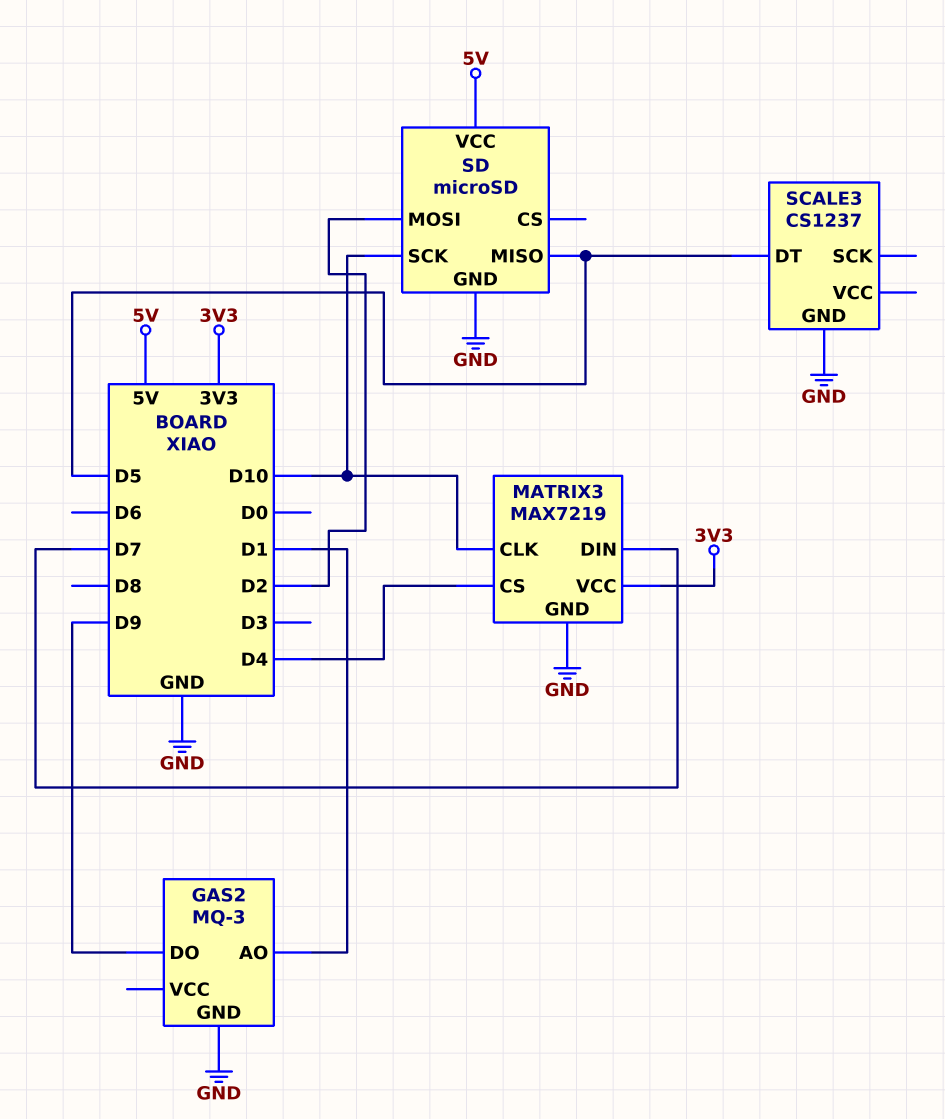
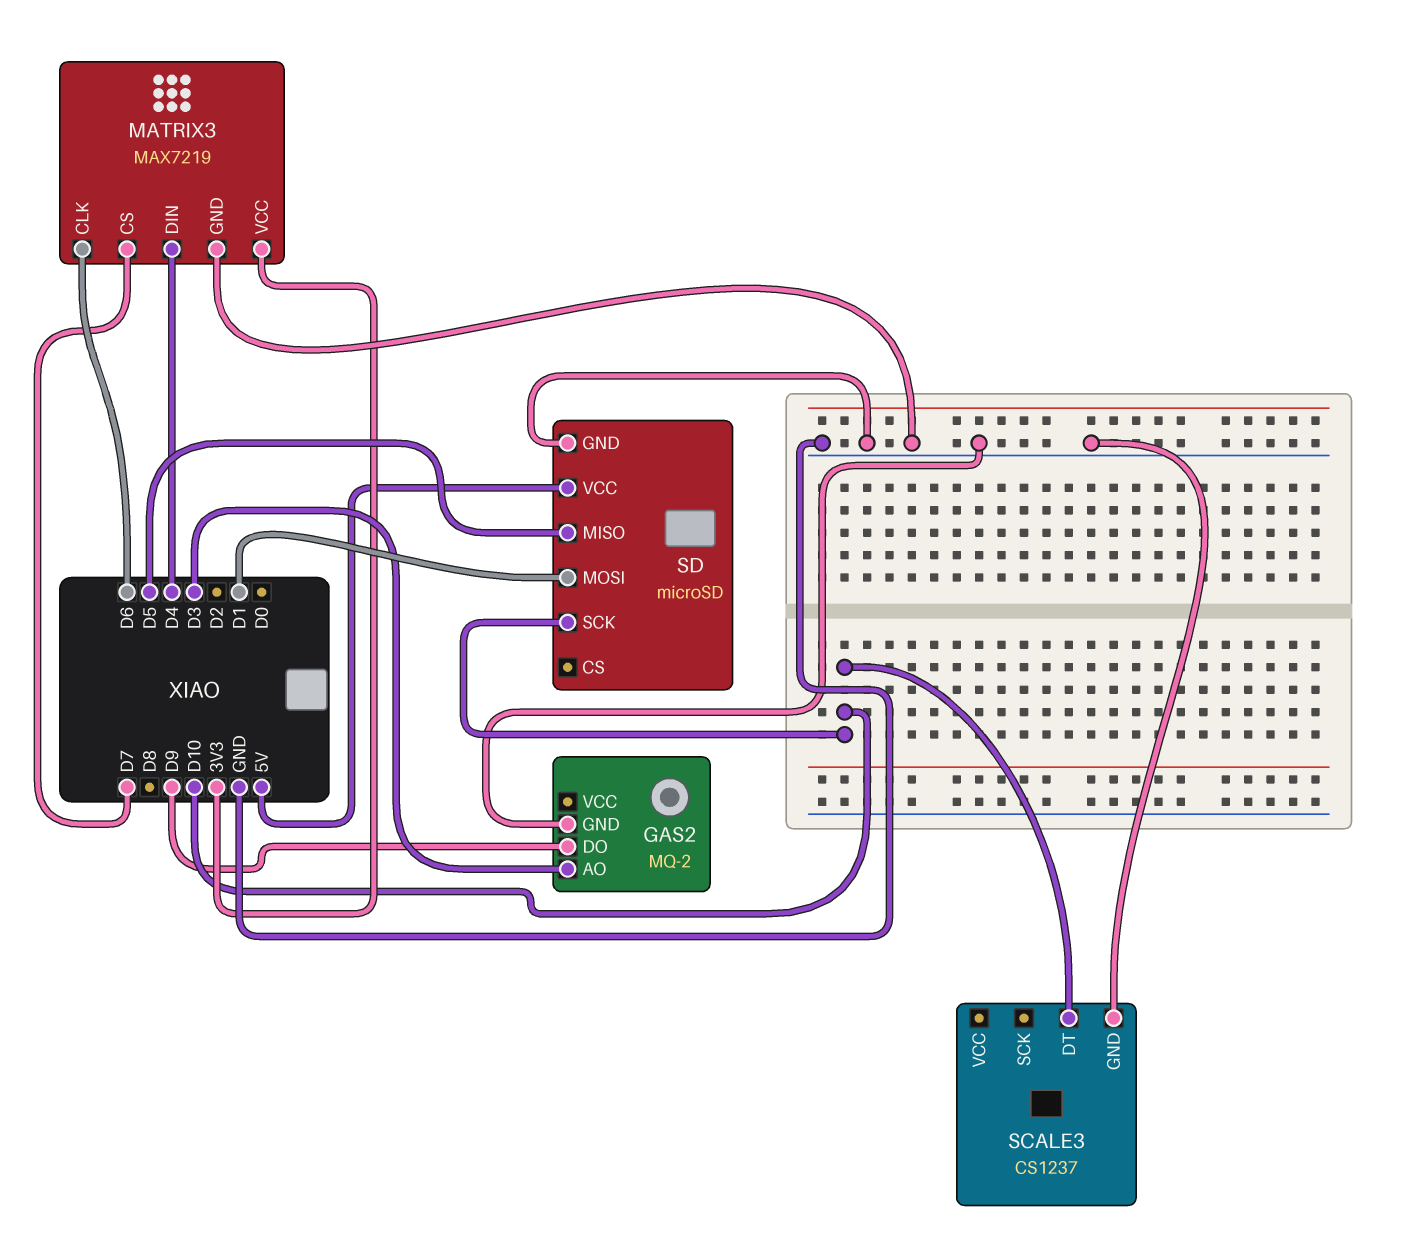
GAS2: MQ-3 -> MQ-2
GAS2 pin AO: D1 -> D3
MATRIX3 pin CLK: D10 -> D6
MATRIX3 pin CS: D4 -> D7
MATRIX3 pin DIN: D7 -> D4
SCALE3 pin DT: D5 -> D10
SD pin MOSI: D2 -> D1

